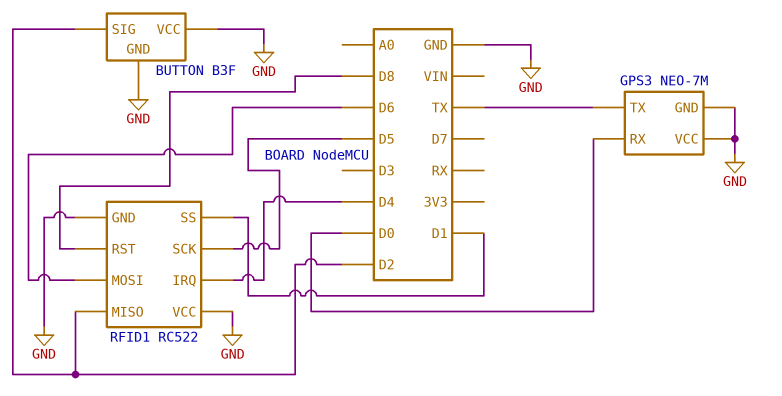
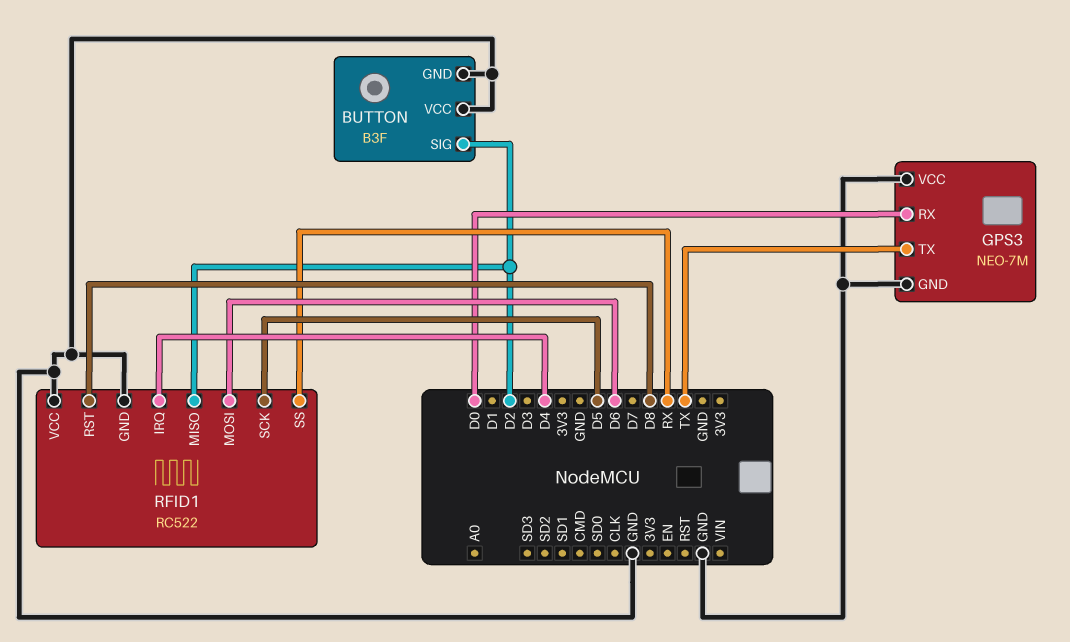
RFID1 pin SS: D1 -> RX

